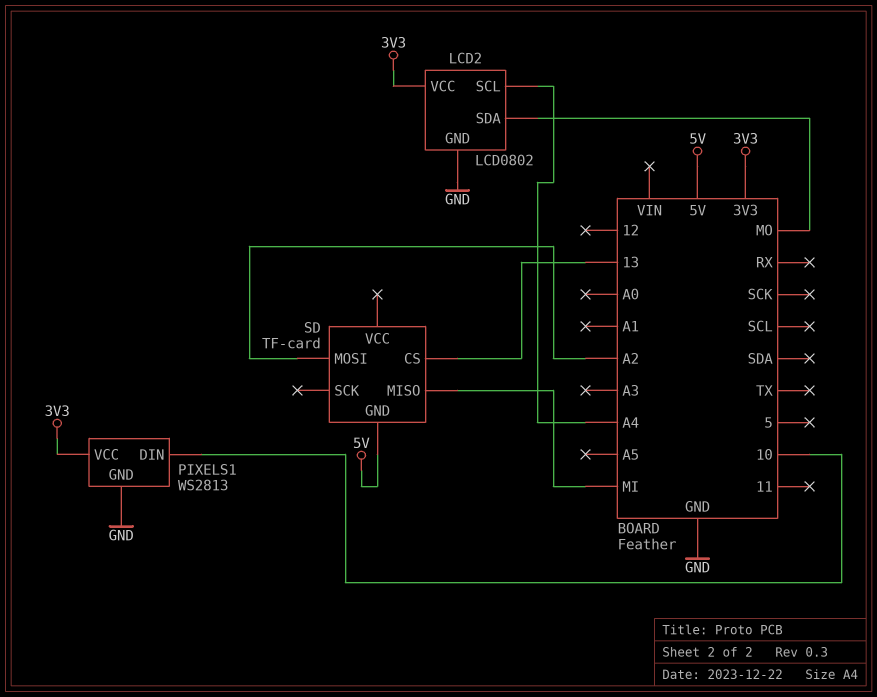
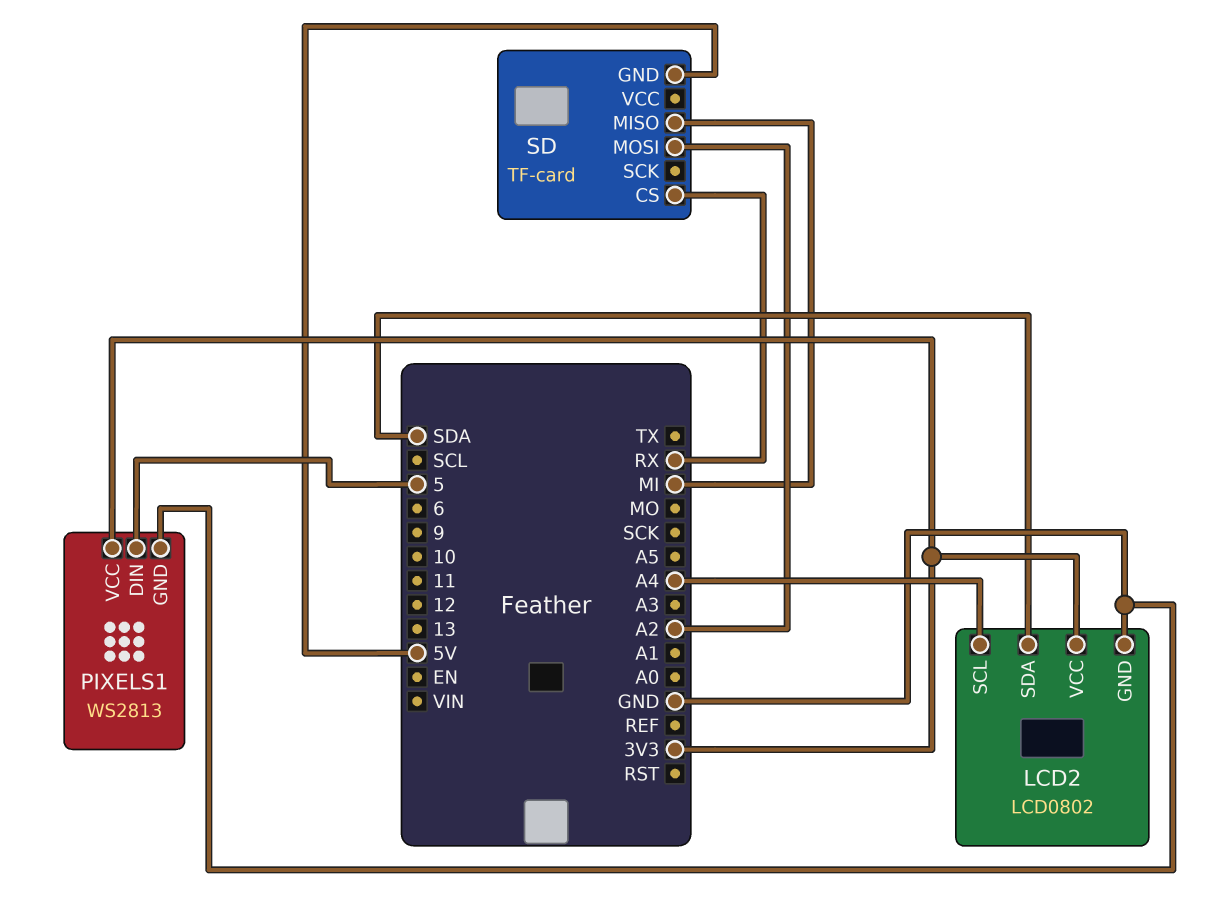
LCD2 pin SDA: MO -> SDA
PIXELS1 pin DIN: 10 -> 5
SD pin CS: 13 -> RX

